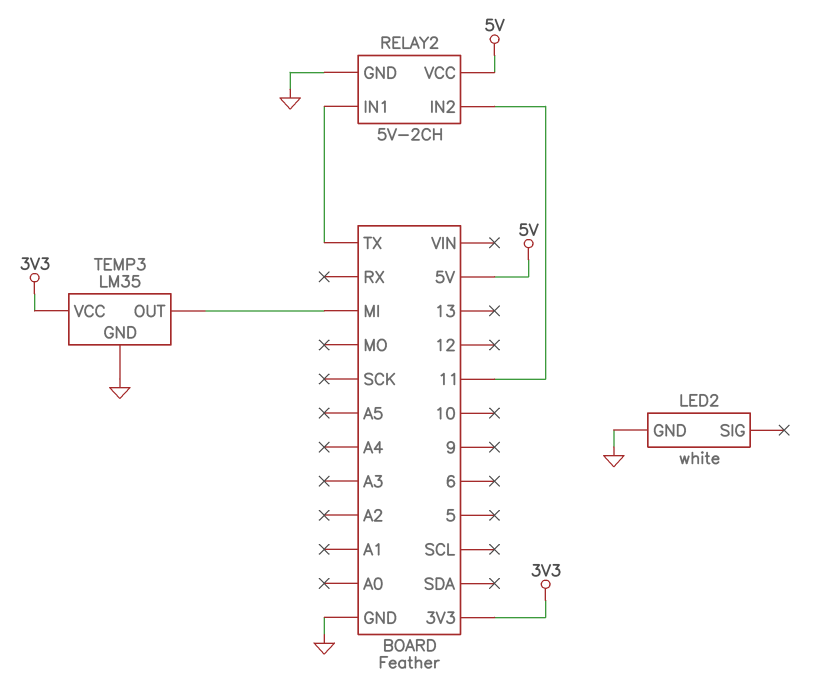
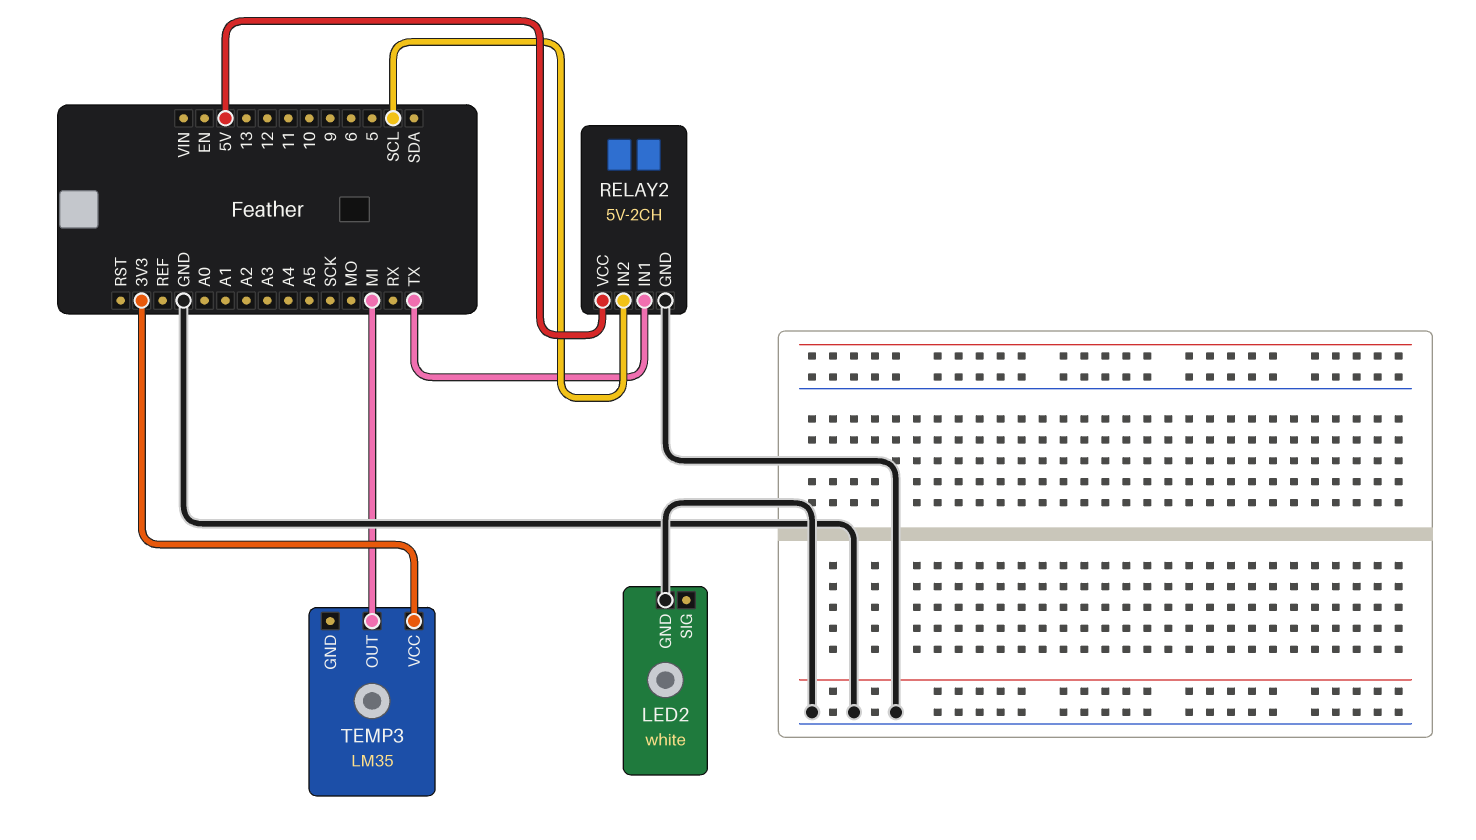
RELAY2 pin IN2: 11 -> SCL
TEMP3 pin GND: GND -> none

